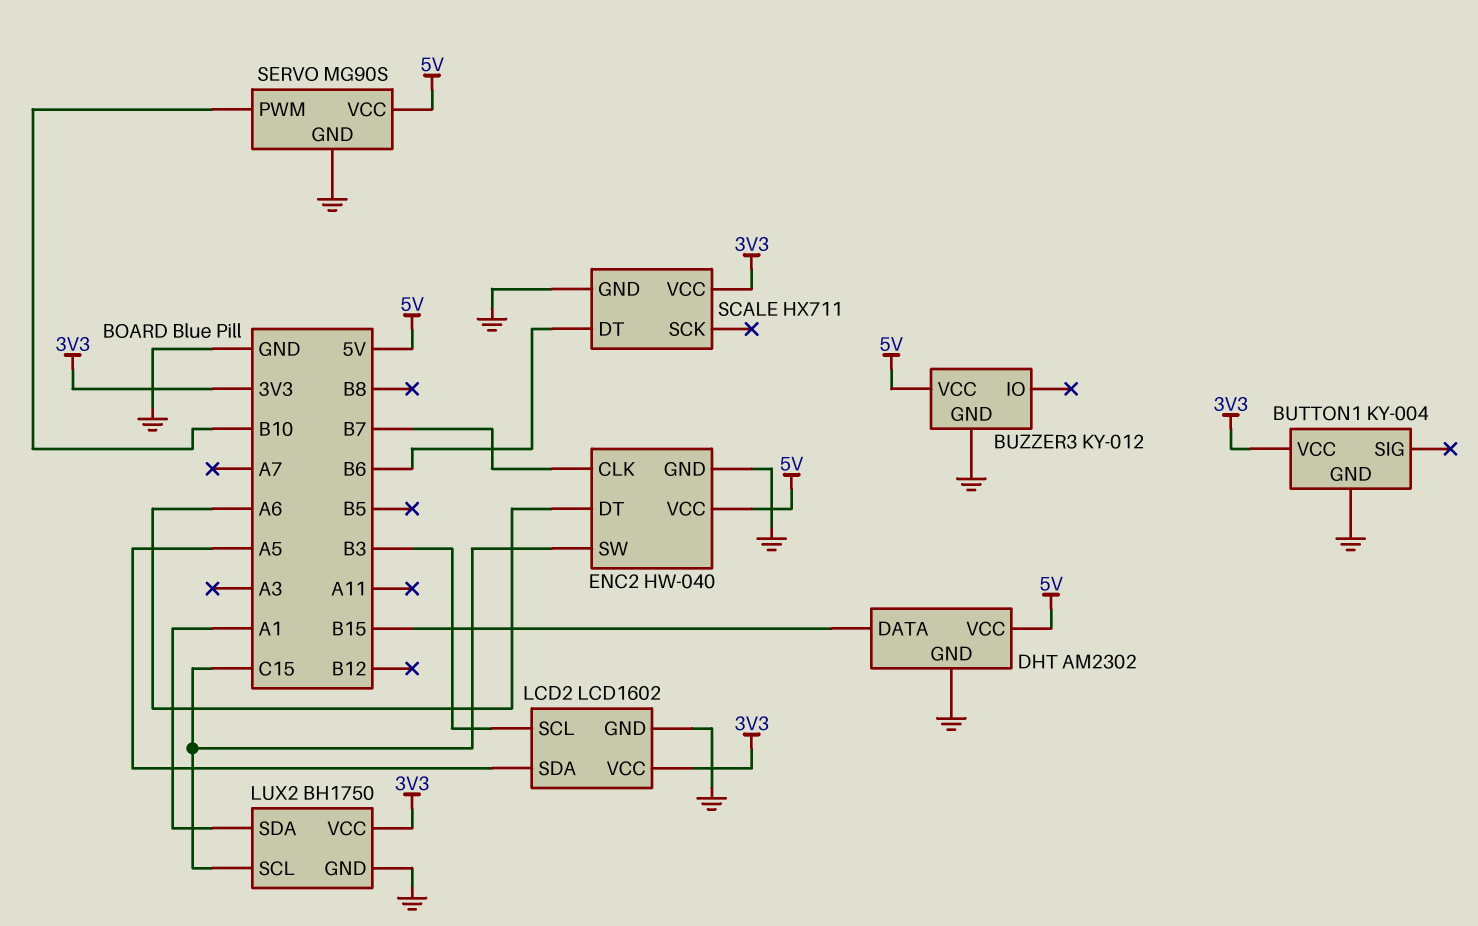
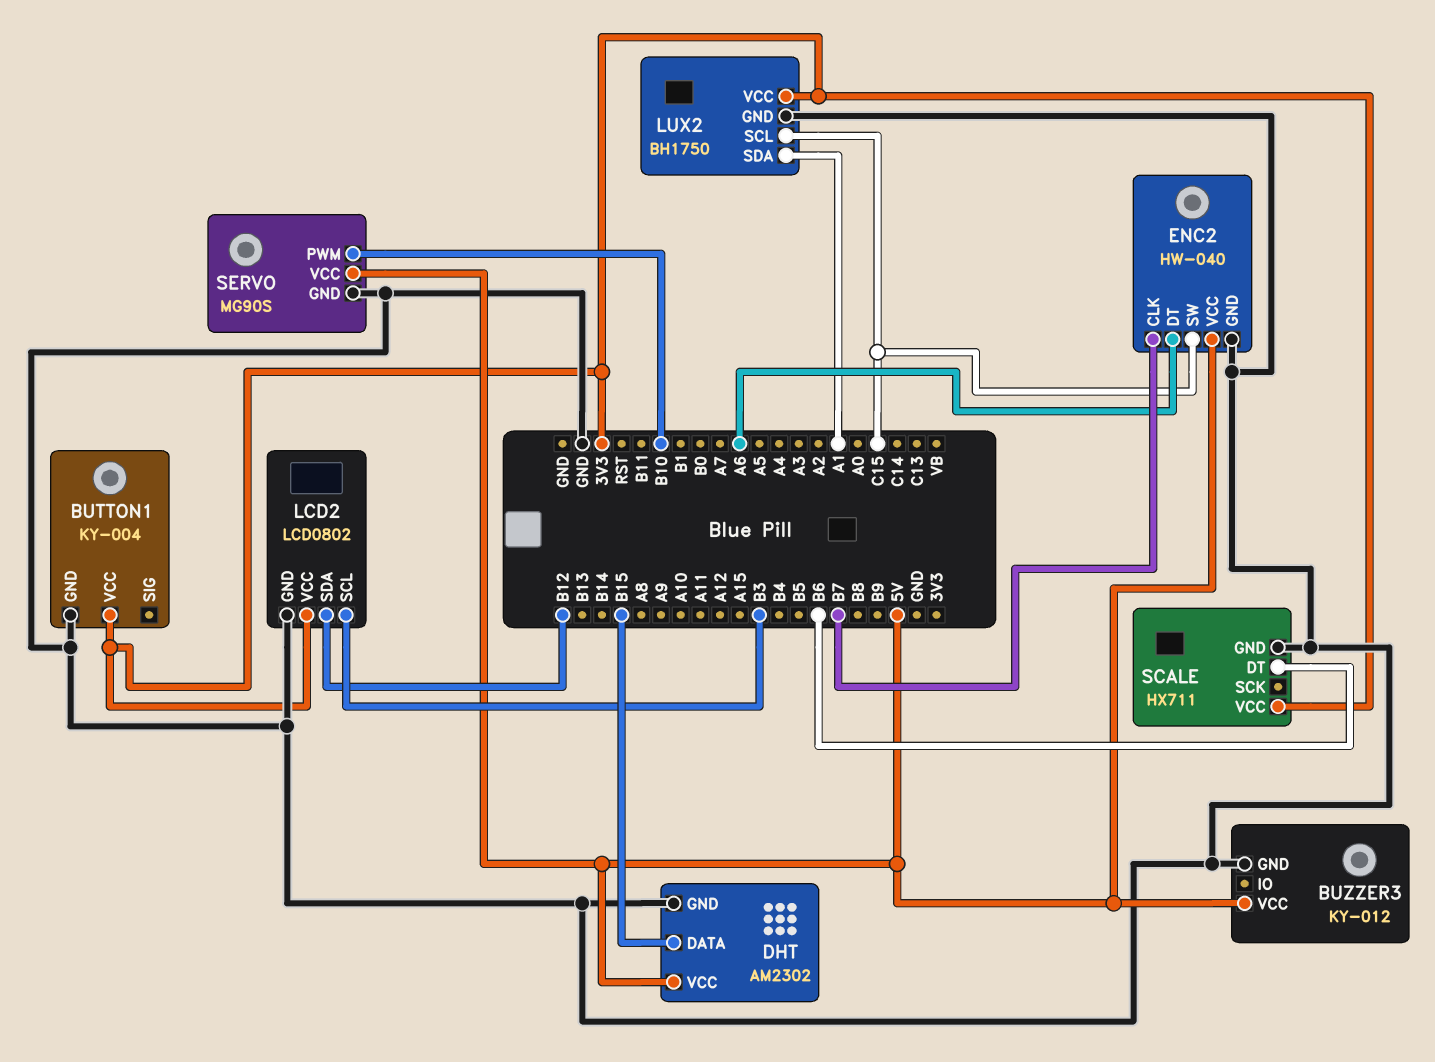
LCD2: LCD1602 -> LCD0802
LCD2 pin SDA: A5 -> B12

